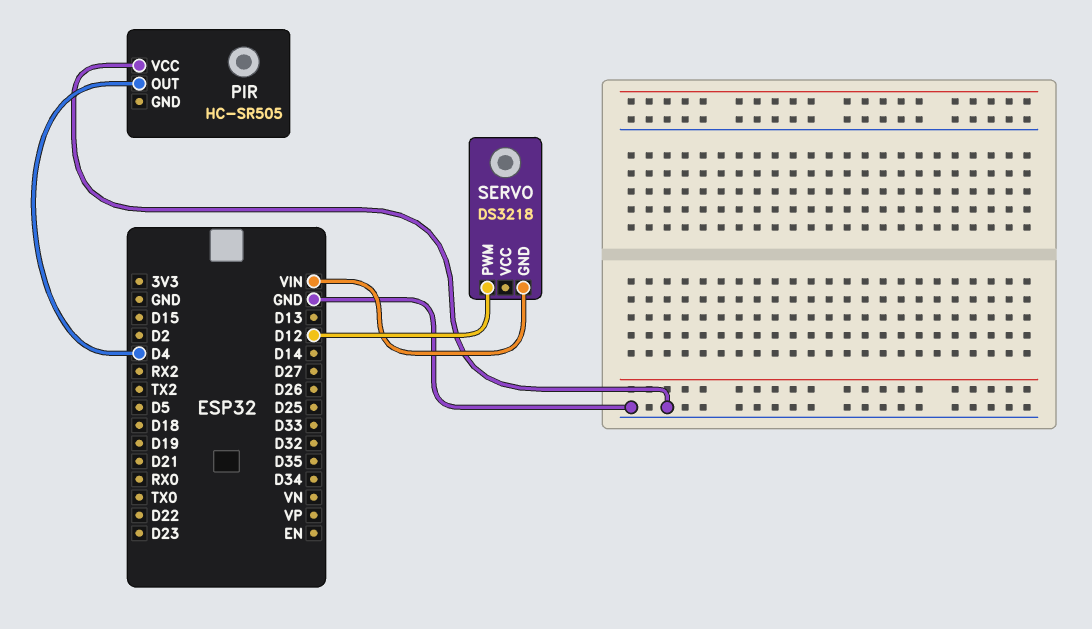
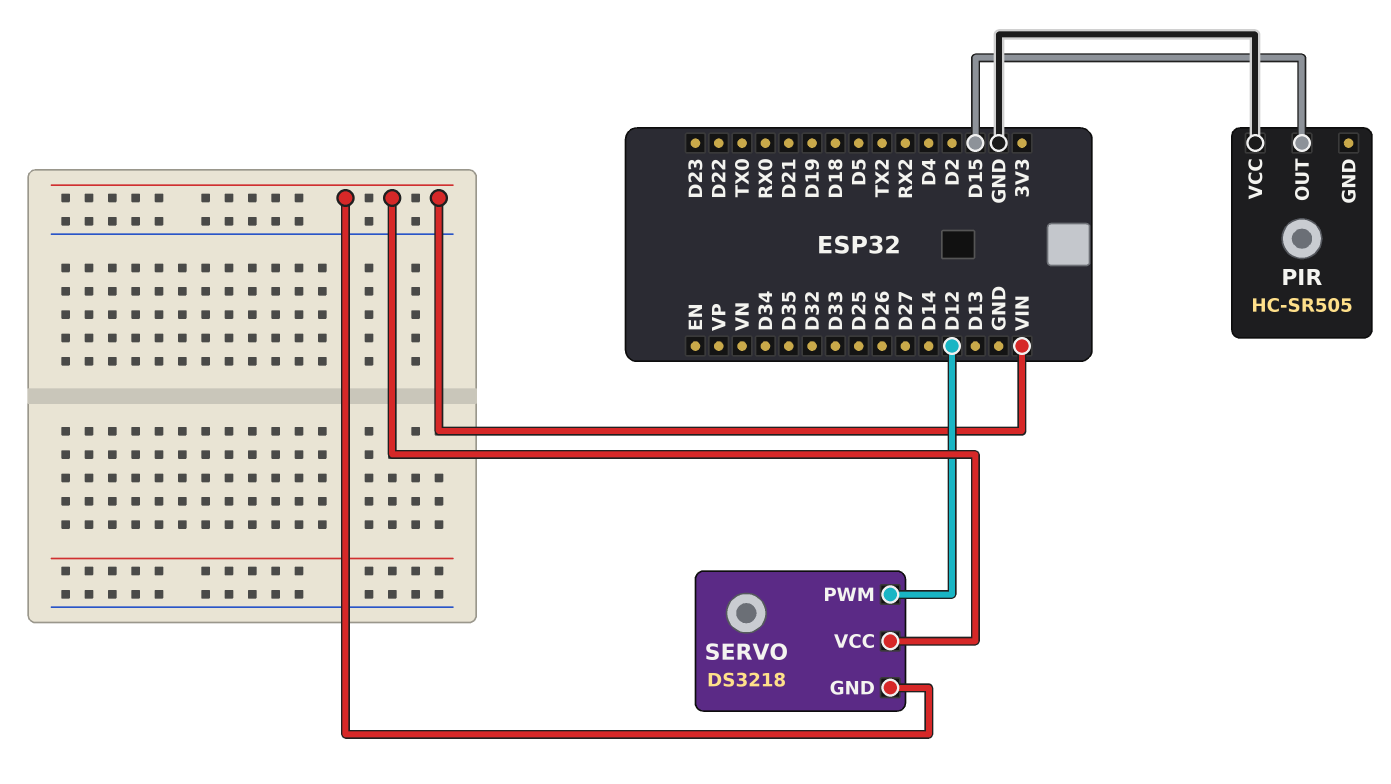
PIR pin OUT: D4 -> D15
SERVO pin VCC: none -> VIN

